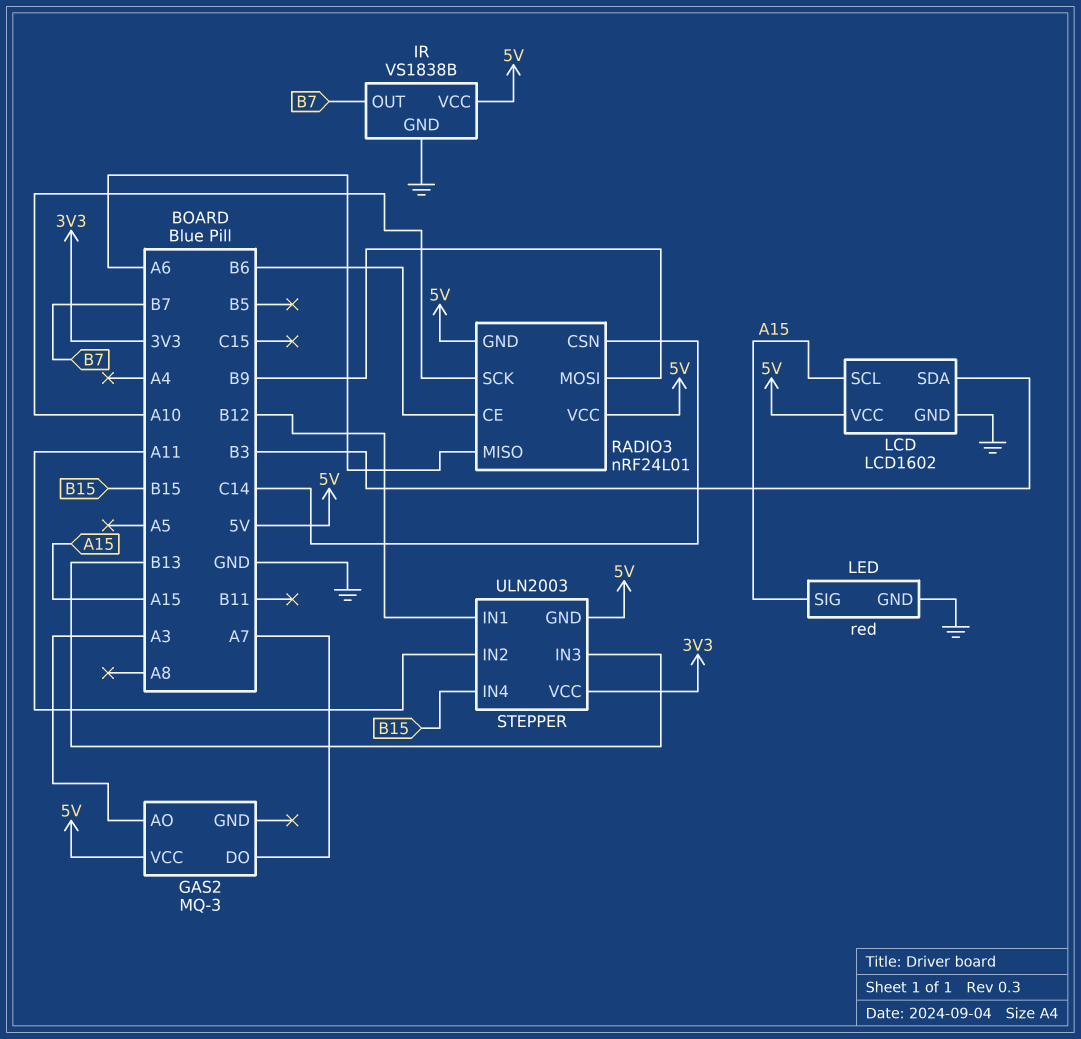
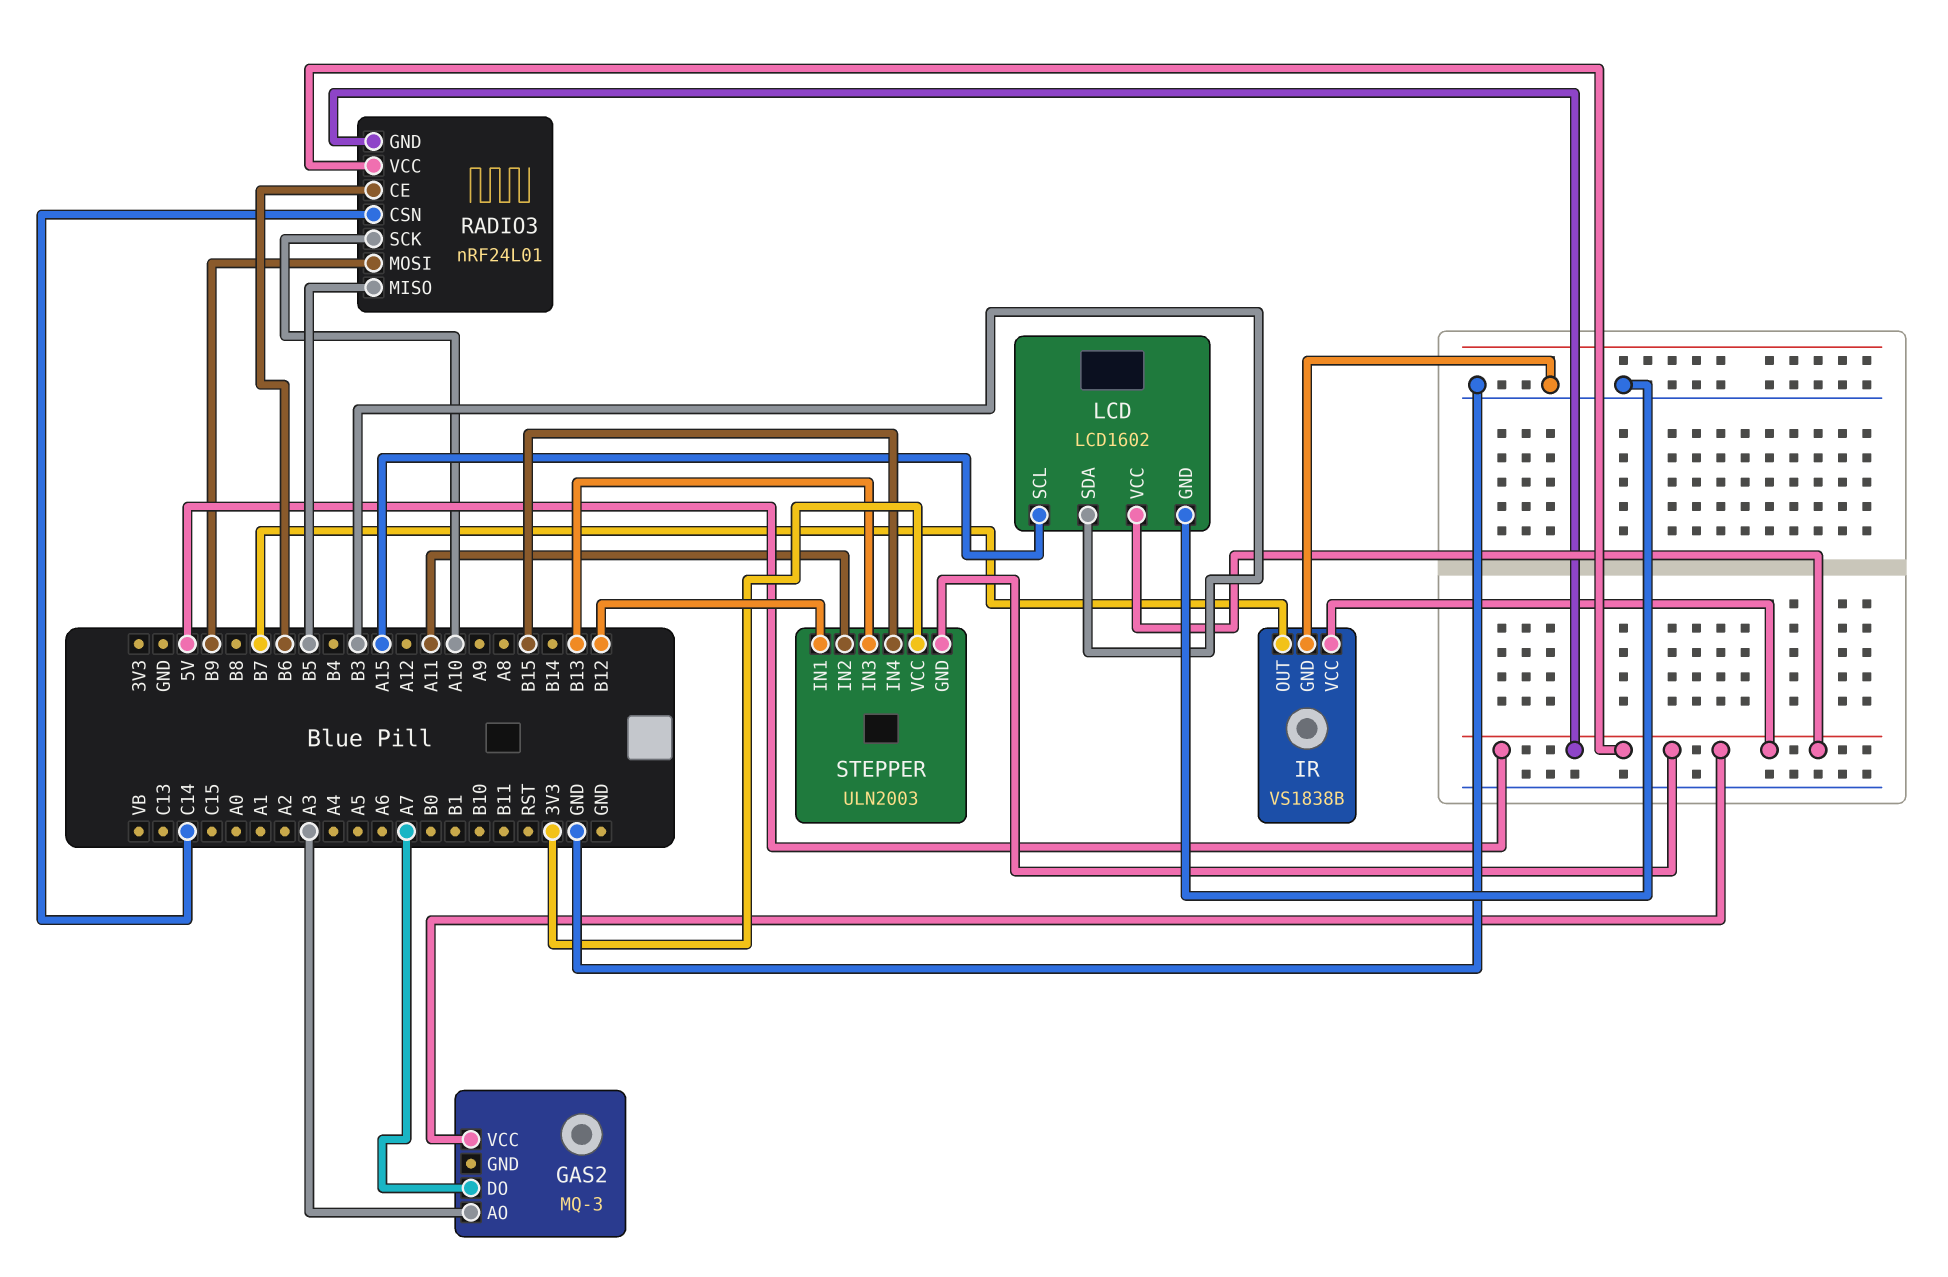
LED: red -> none
LED pin GND: GND -> none
LED pin SIG: A15 -> none
RADIO3 pin MISO: A6 -> B5

